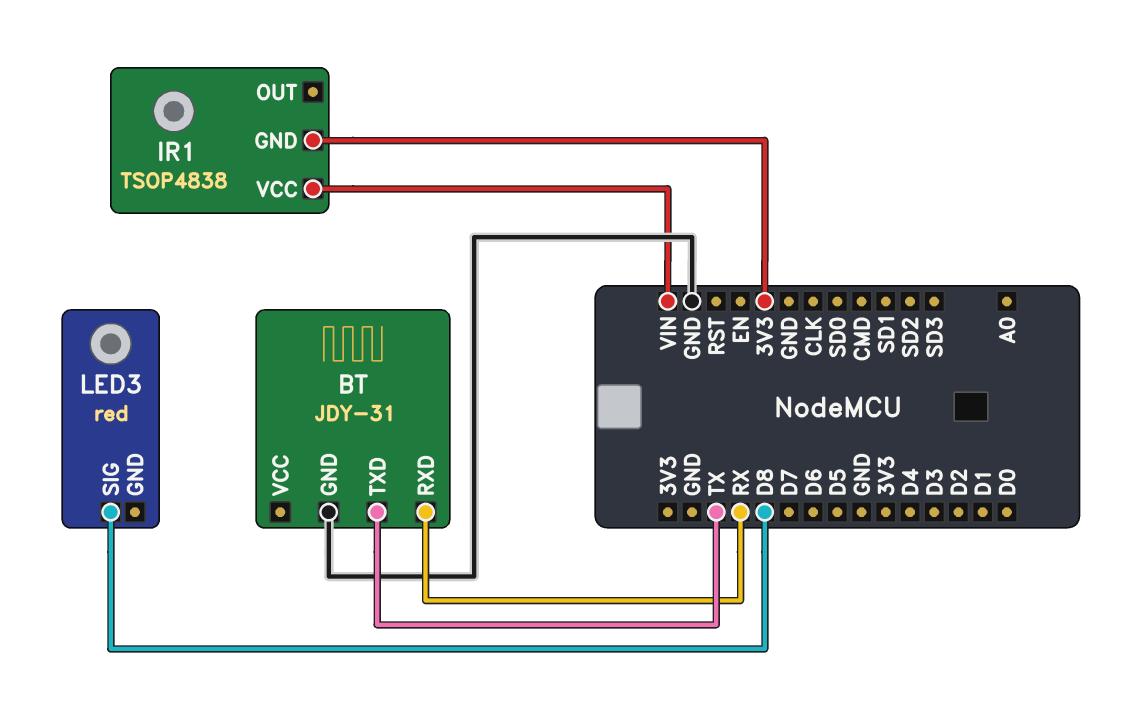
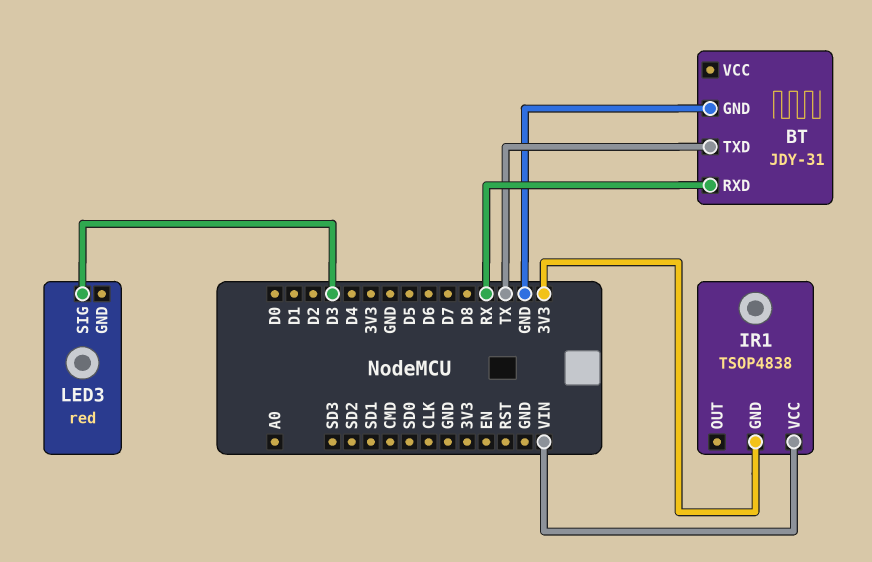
LED3 pin SIG: D8 -> D3

